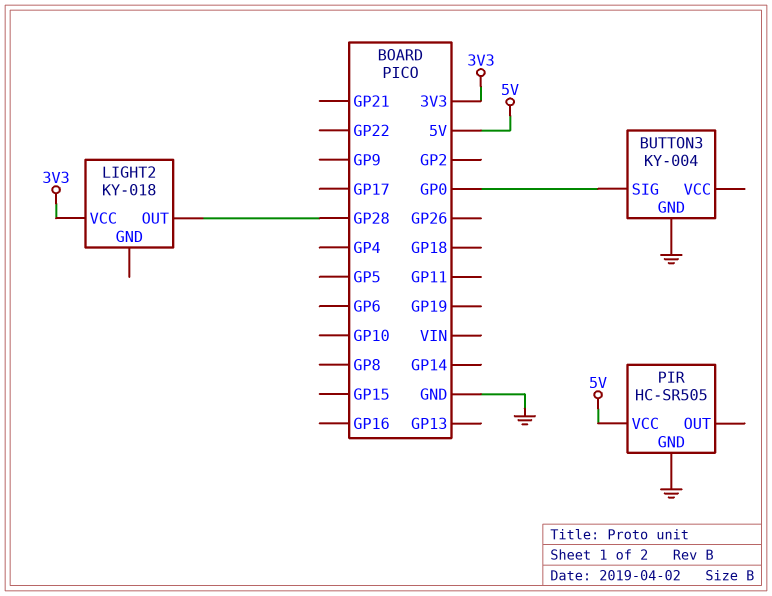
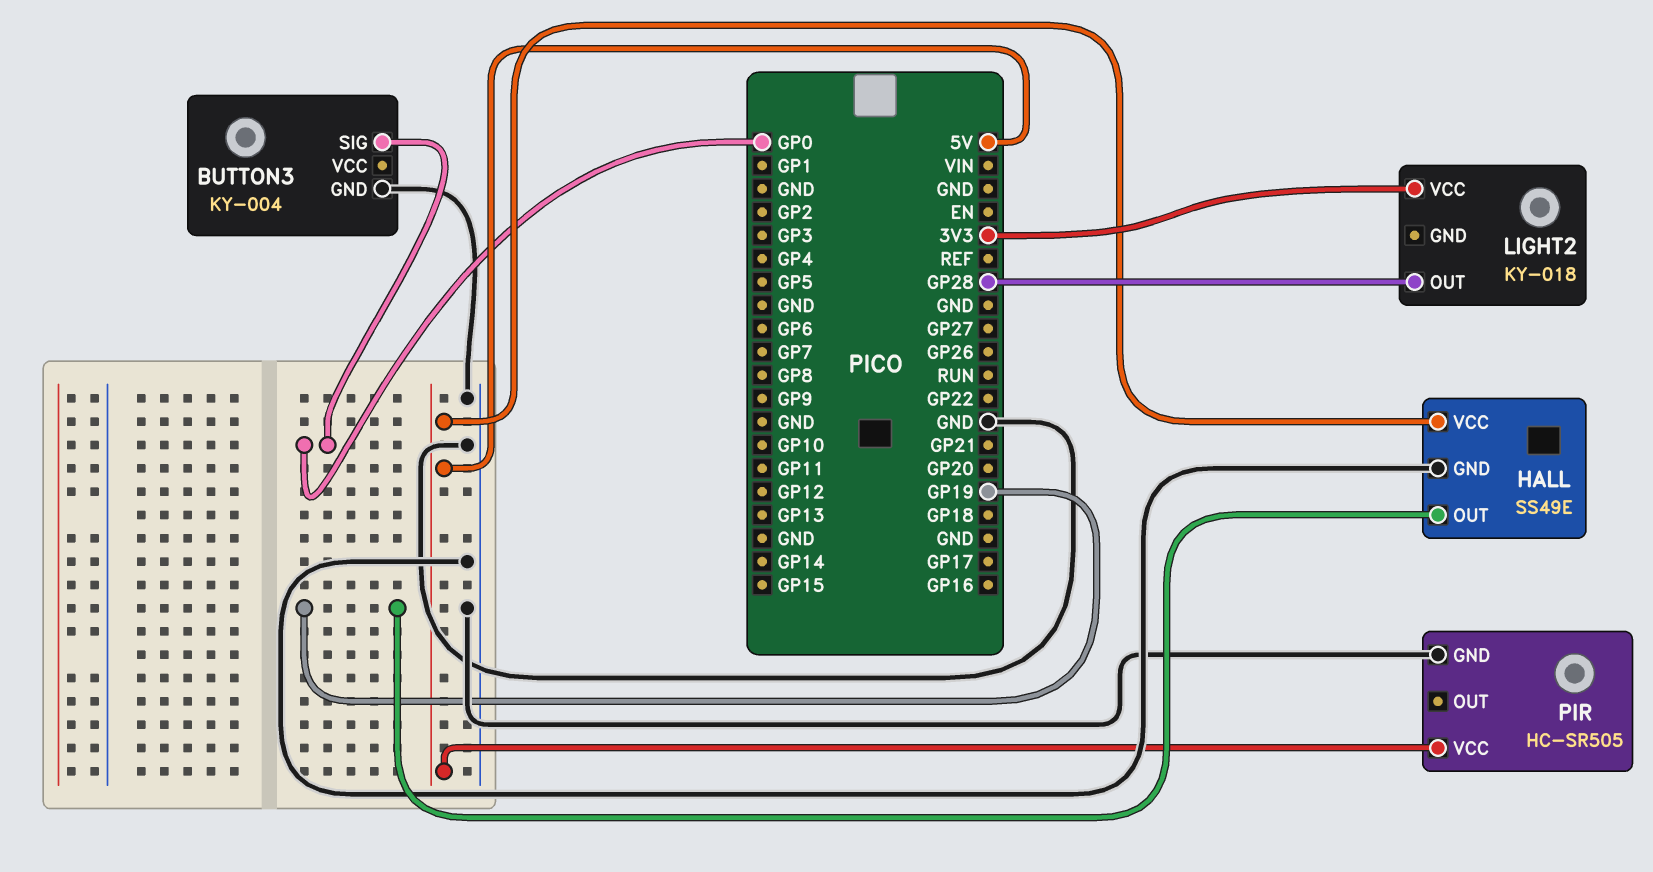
HALL: none -> SS49E
HALL pin GND: none -> GND
HALL pin OUT: none -> GP19
HALL pin VCC: none -> 5V

